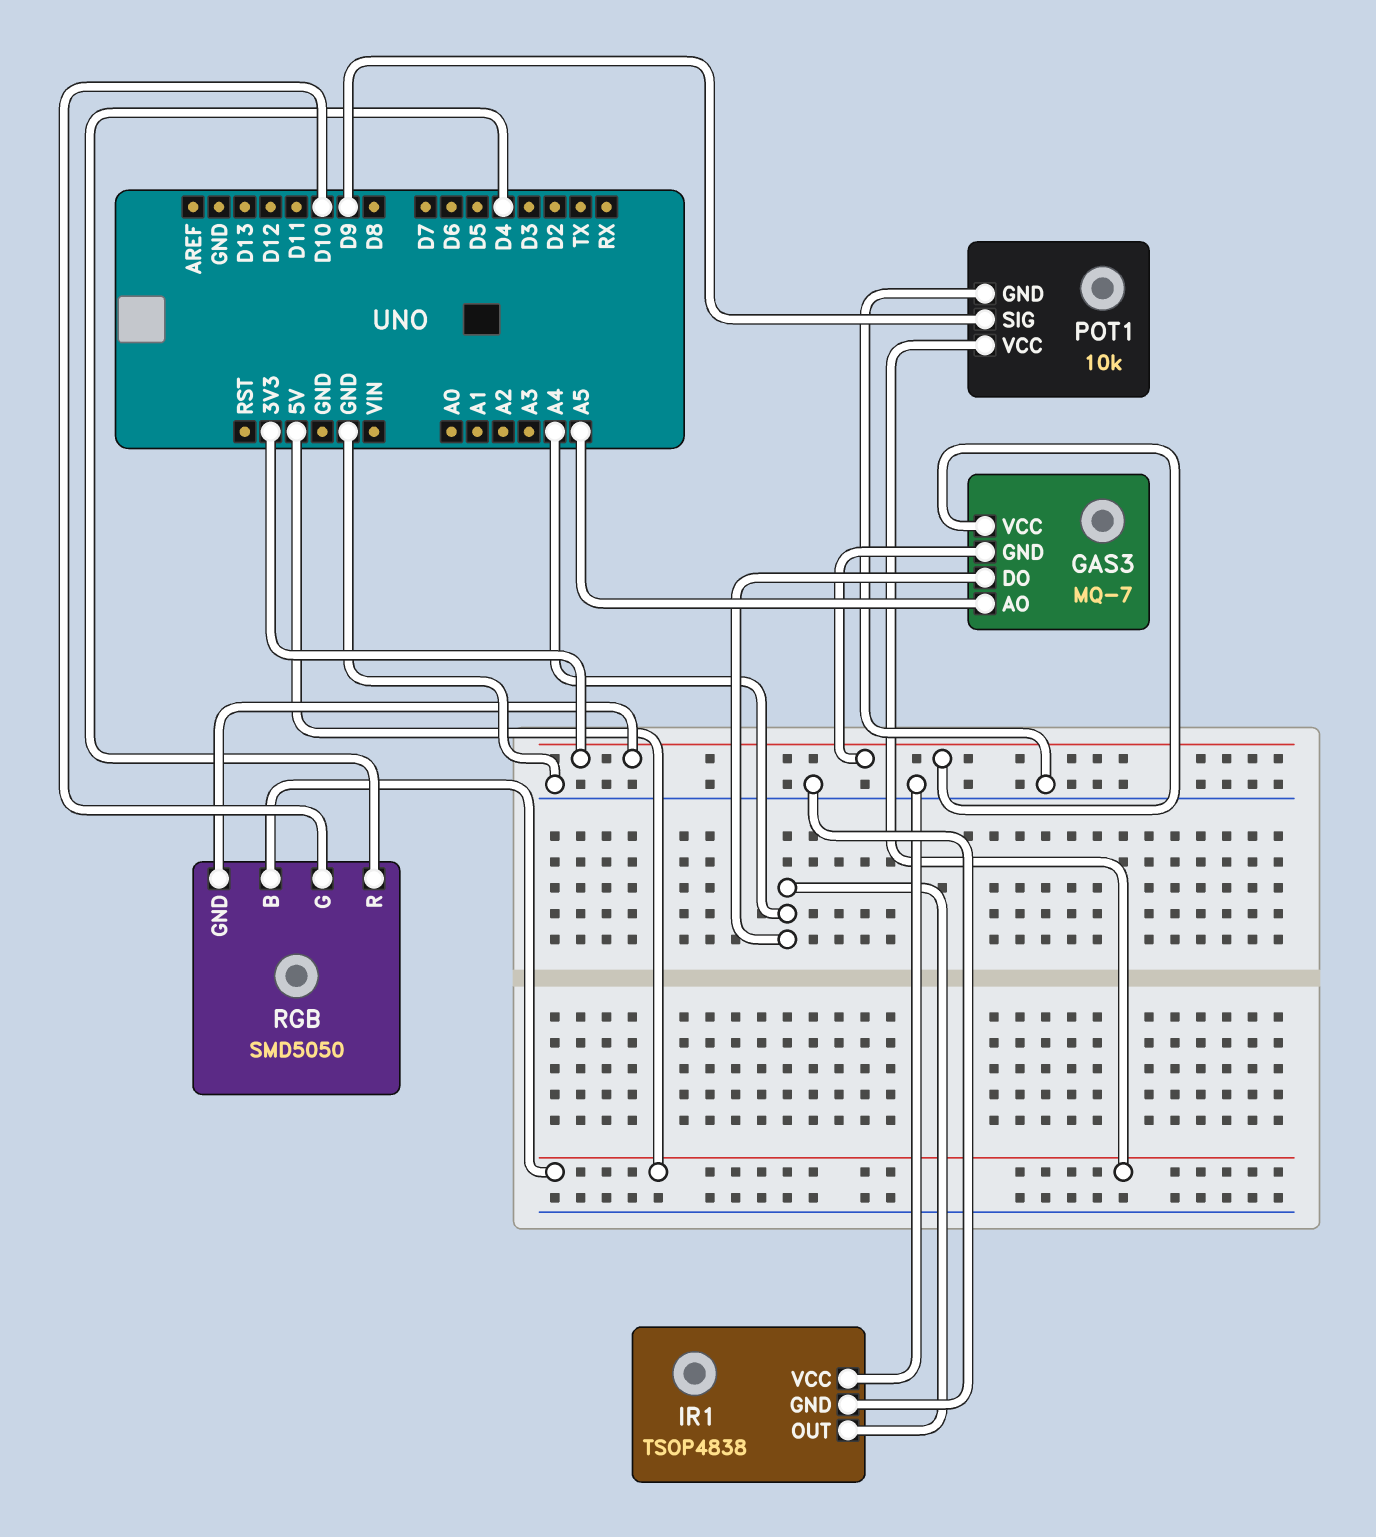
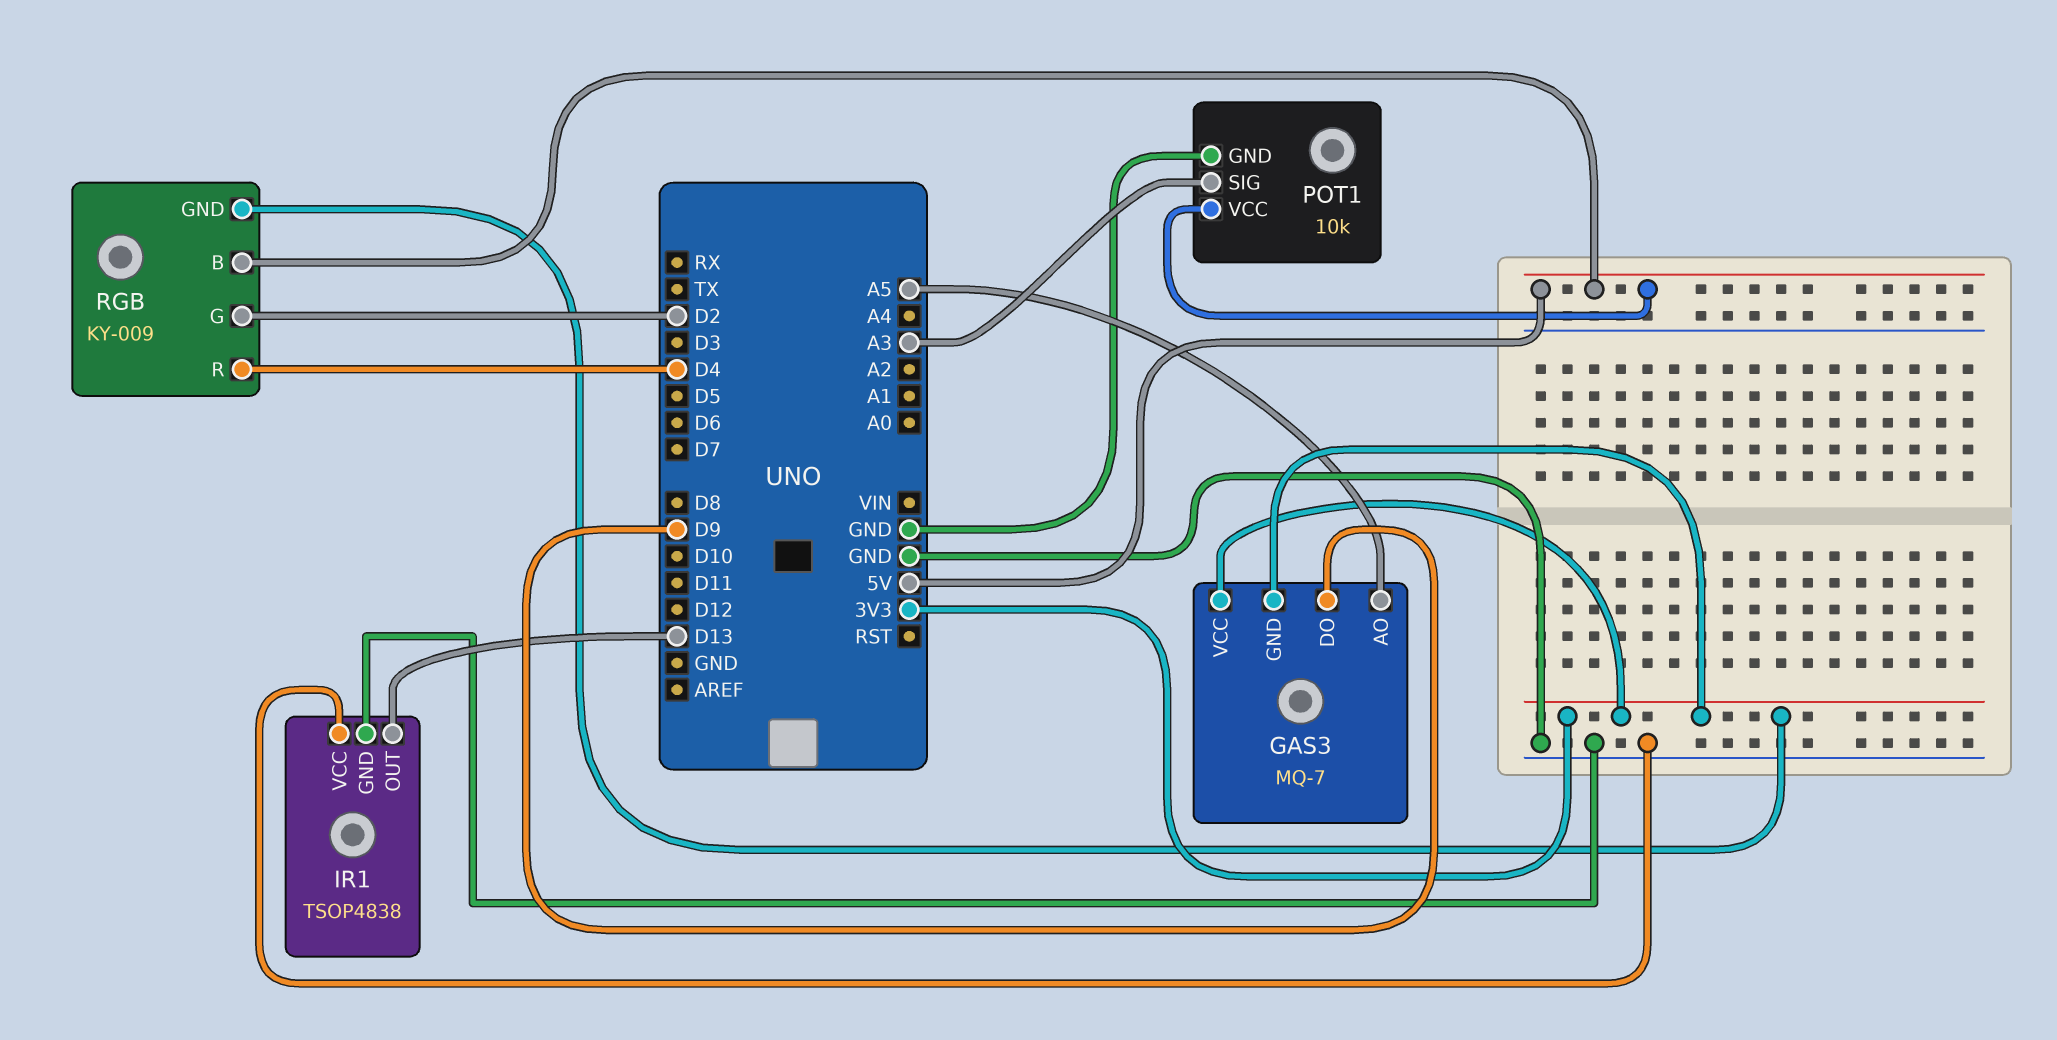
GAS3 pin DO: A4 -> D9
IR1 pin OUT: A4 -> D13
POT1 pin SIG: D9 -> A3
RGB: SMD5050 -> KY-009
RGB pin G: D10 -> D2

